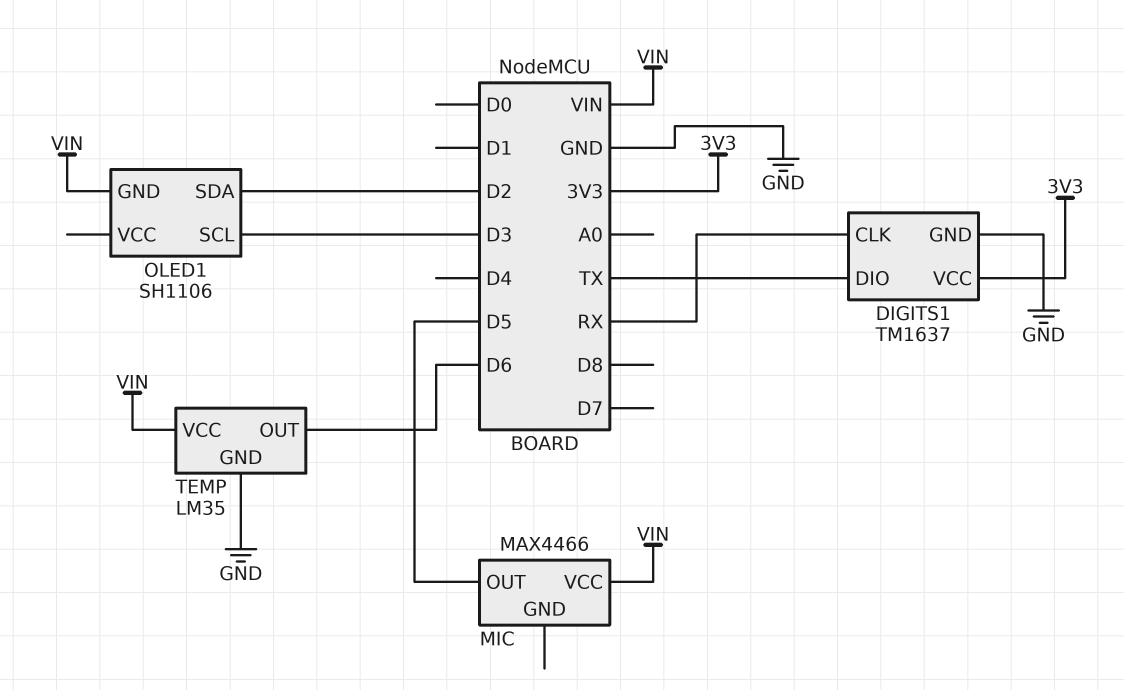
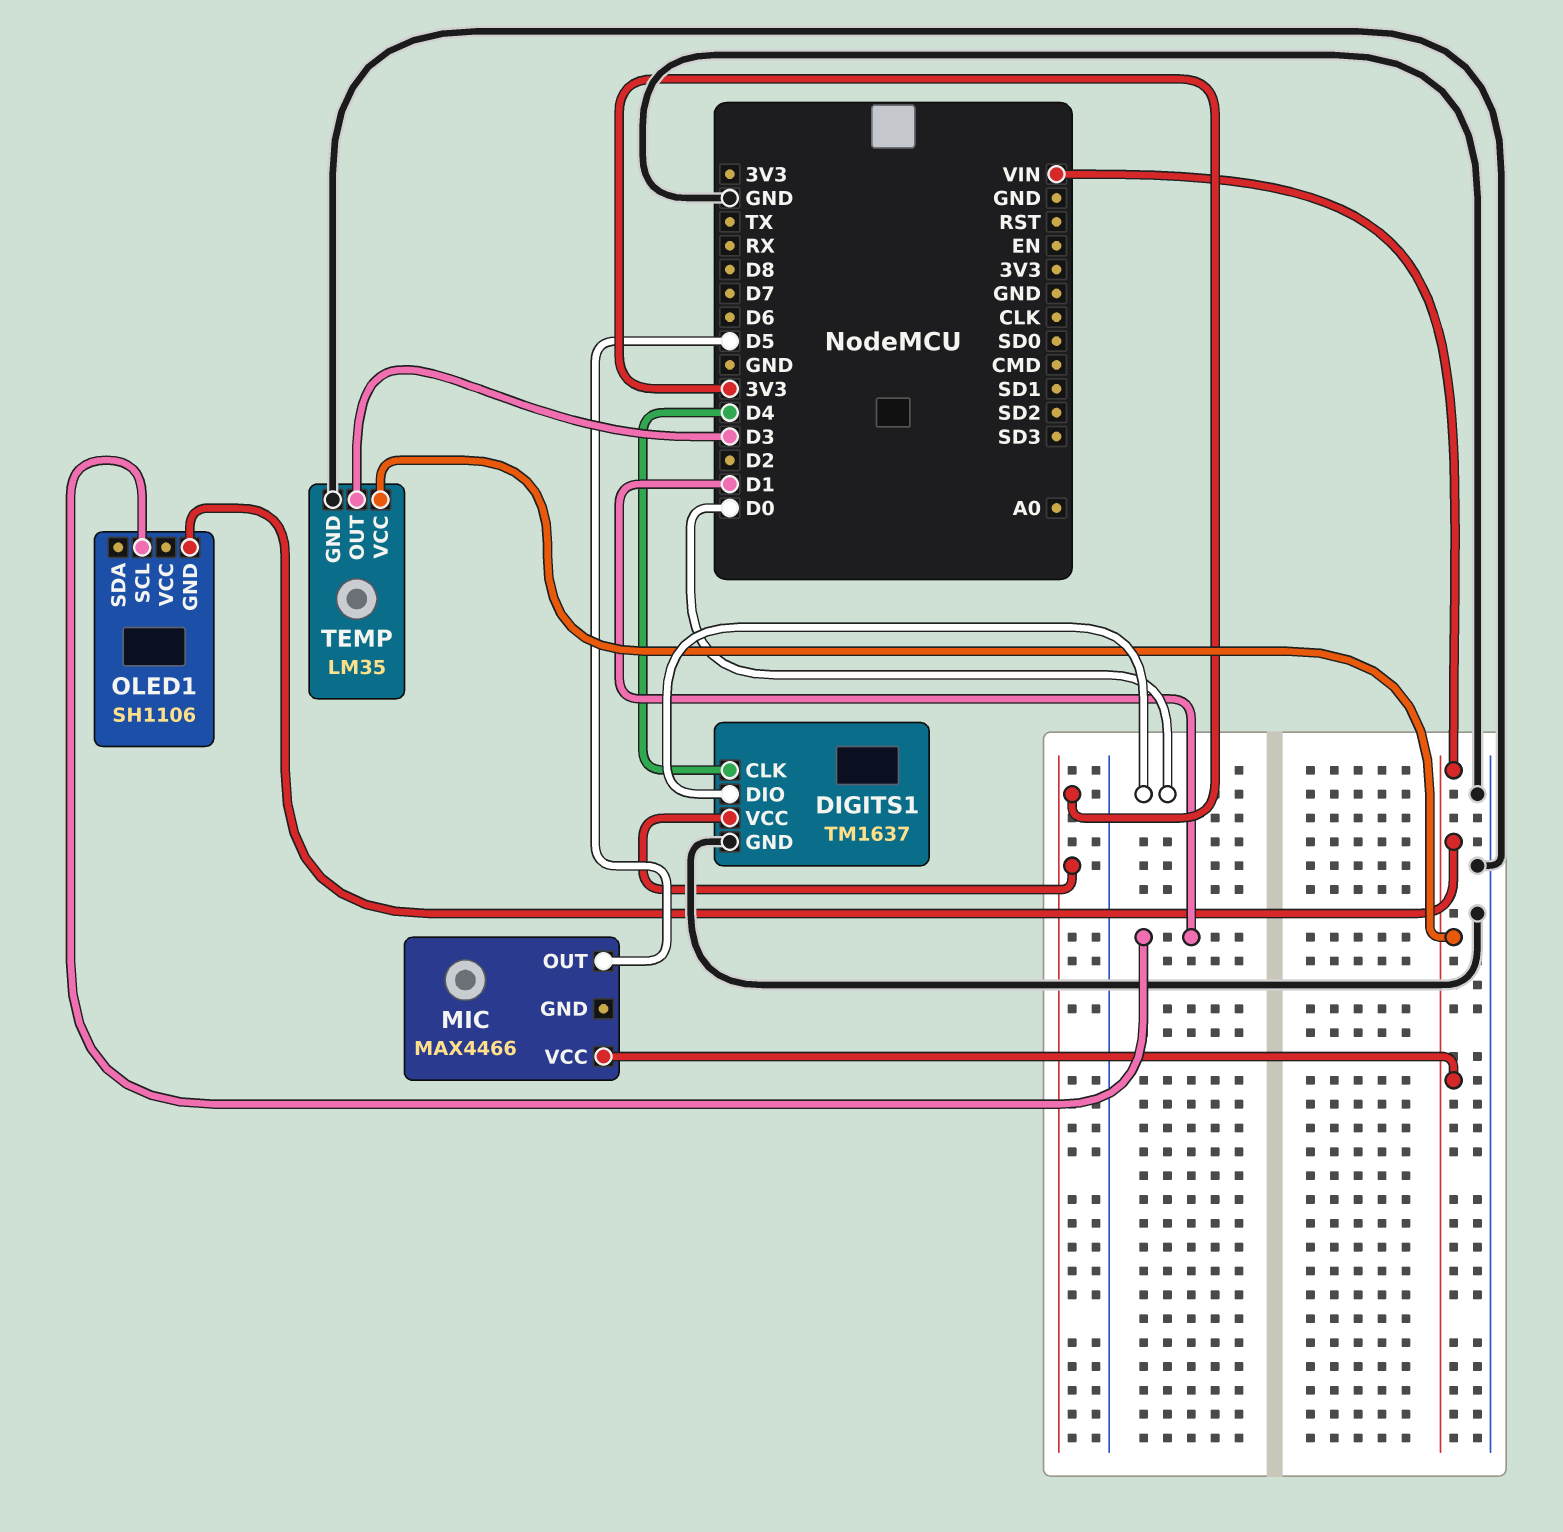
DIGITS1 pin CLK: RX -> D4
DIGITS1 pin DIO: TX -> D0
OLED1 pin SCL: D3 -> D1
OLED1 pin SDA: D2 -> none
TEMP pin OUT: D6 -> D3

